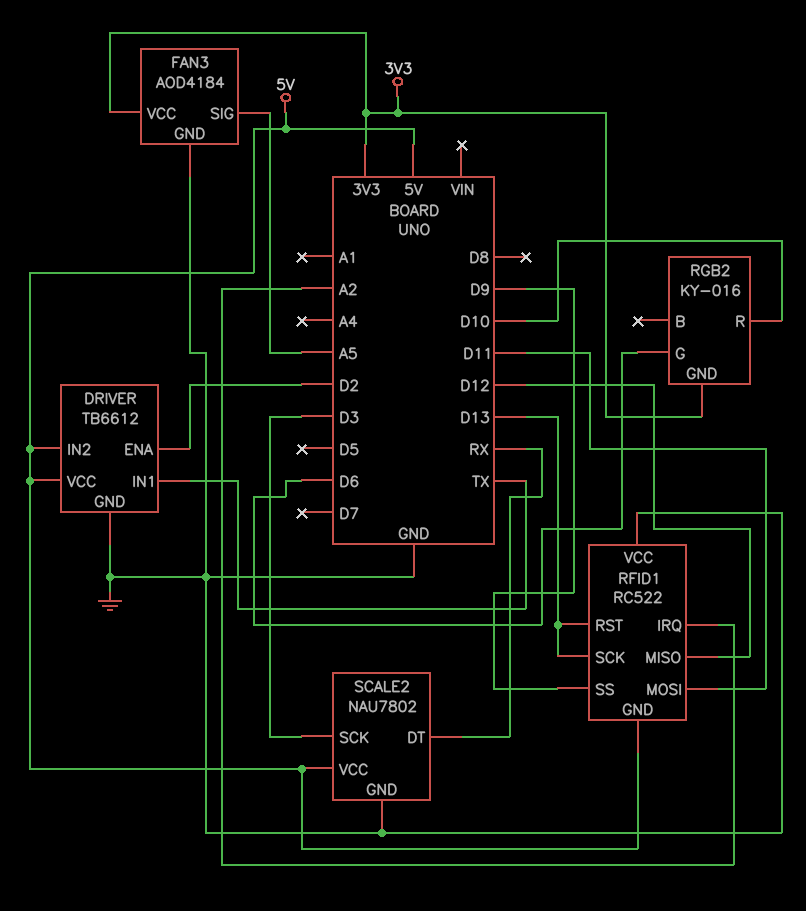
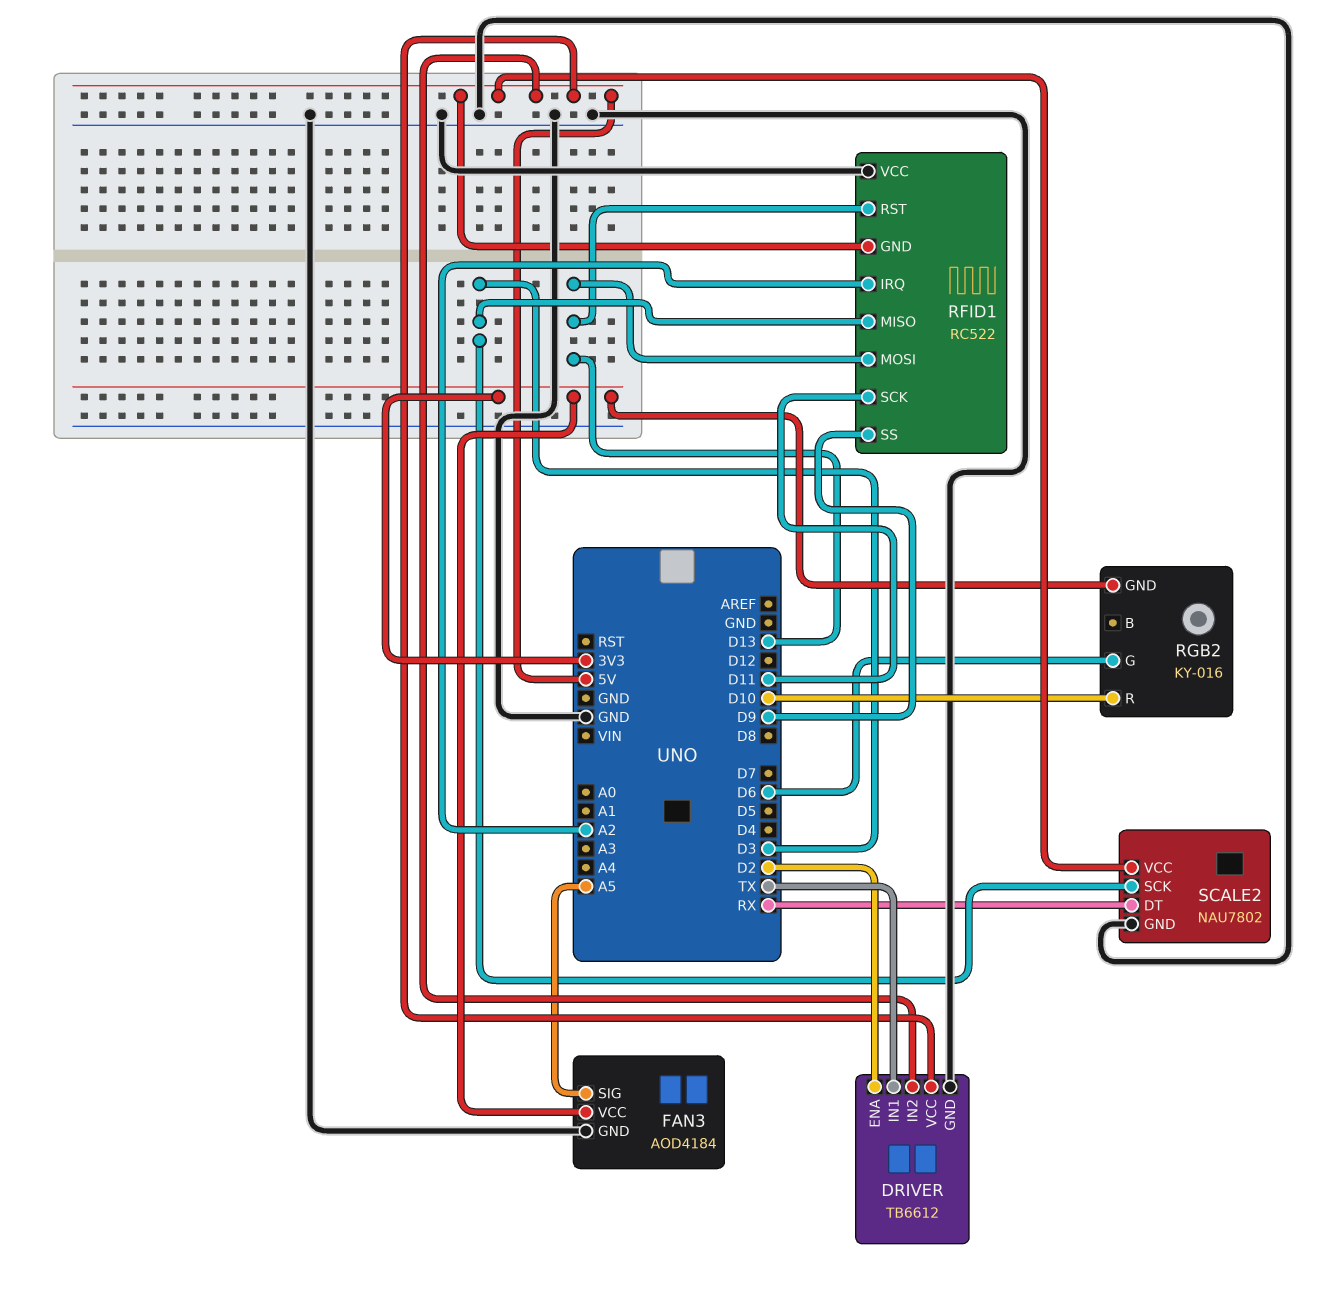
RFID1 pin MISO: D12 -> D3
RFID1 pin MOSI: D11 -> D13
RFID1 pin SCK: D13 -> D11

